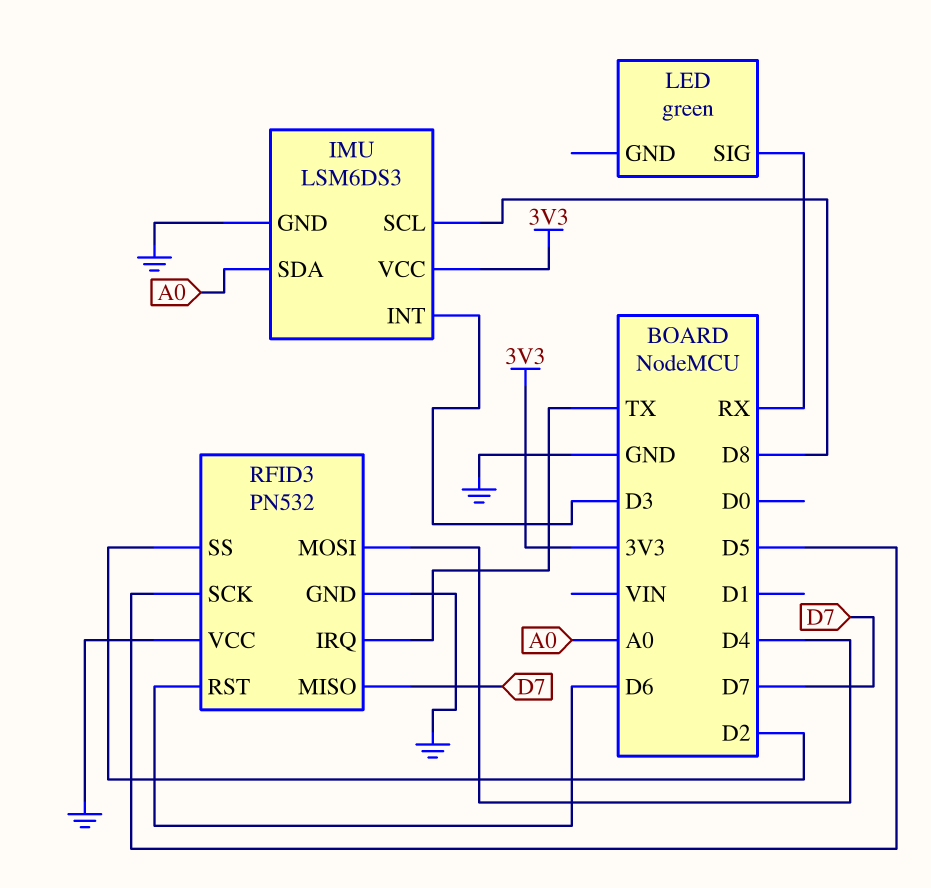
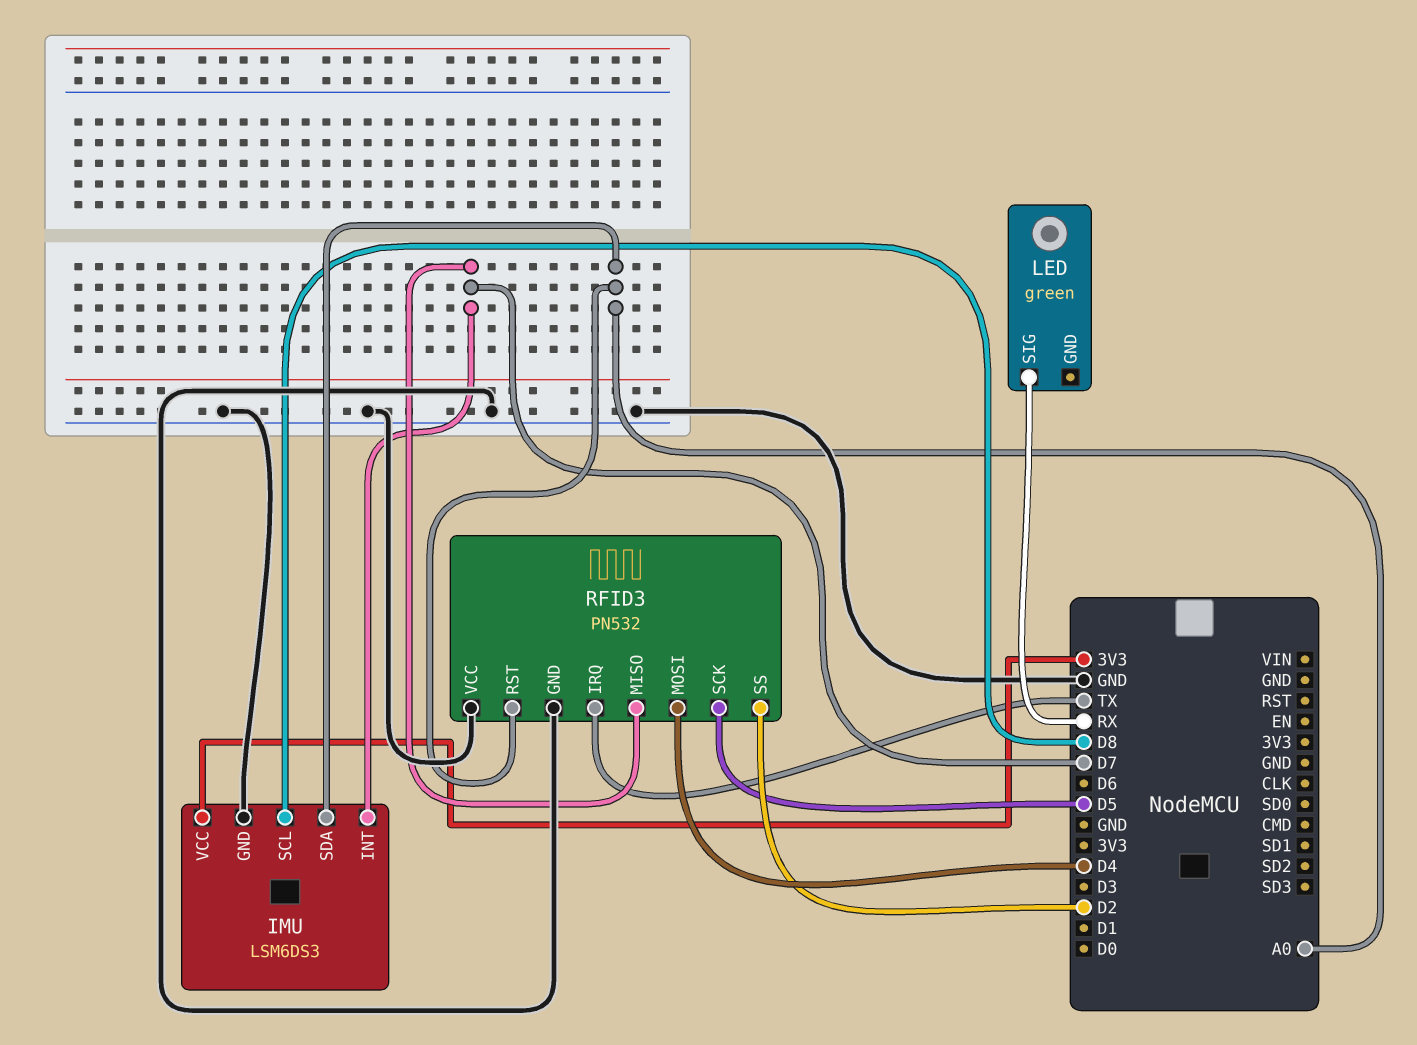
IMU pin INT: D3 -> D7
RFID3 pin RST: D6 -> A0

